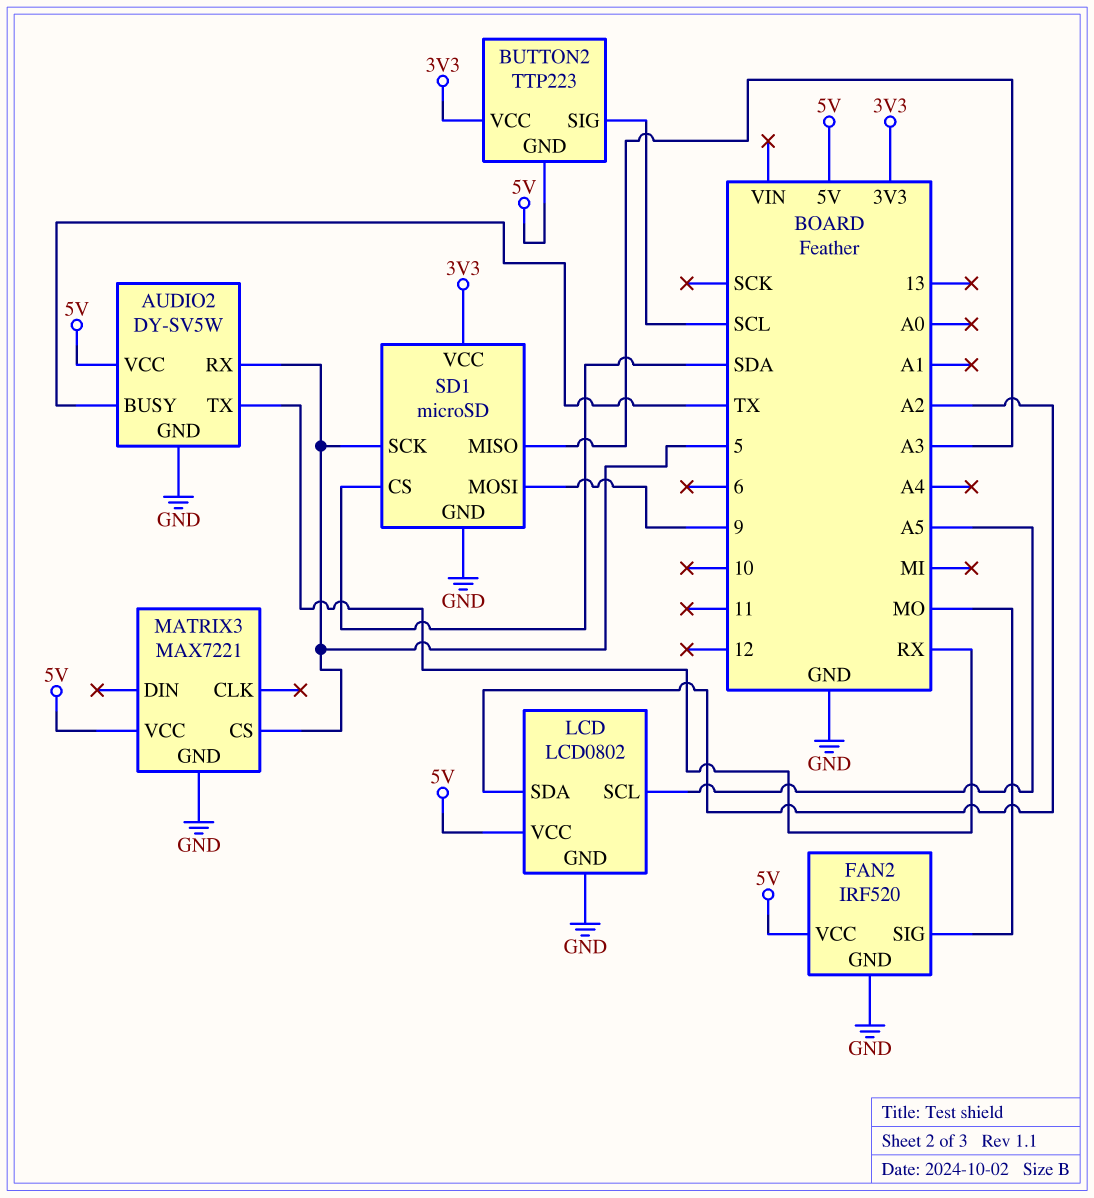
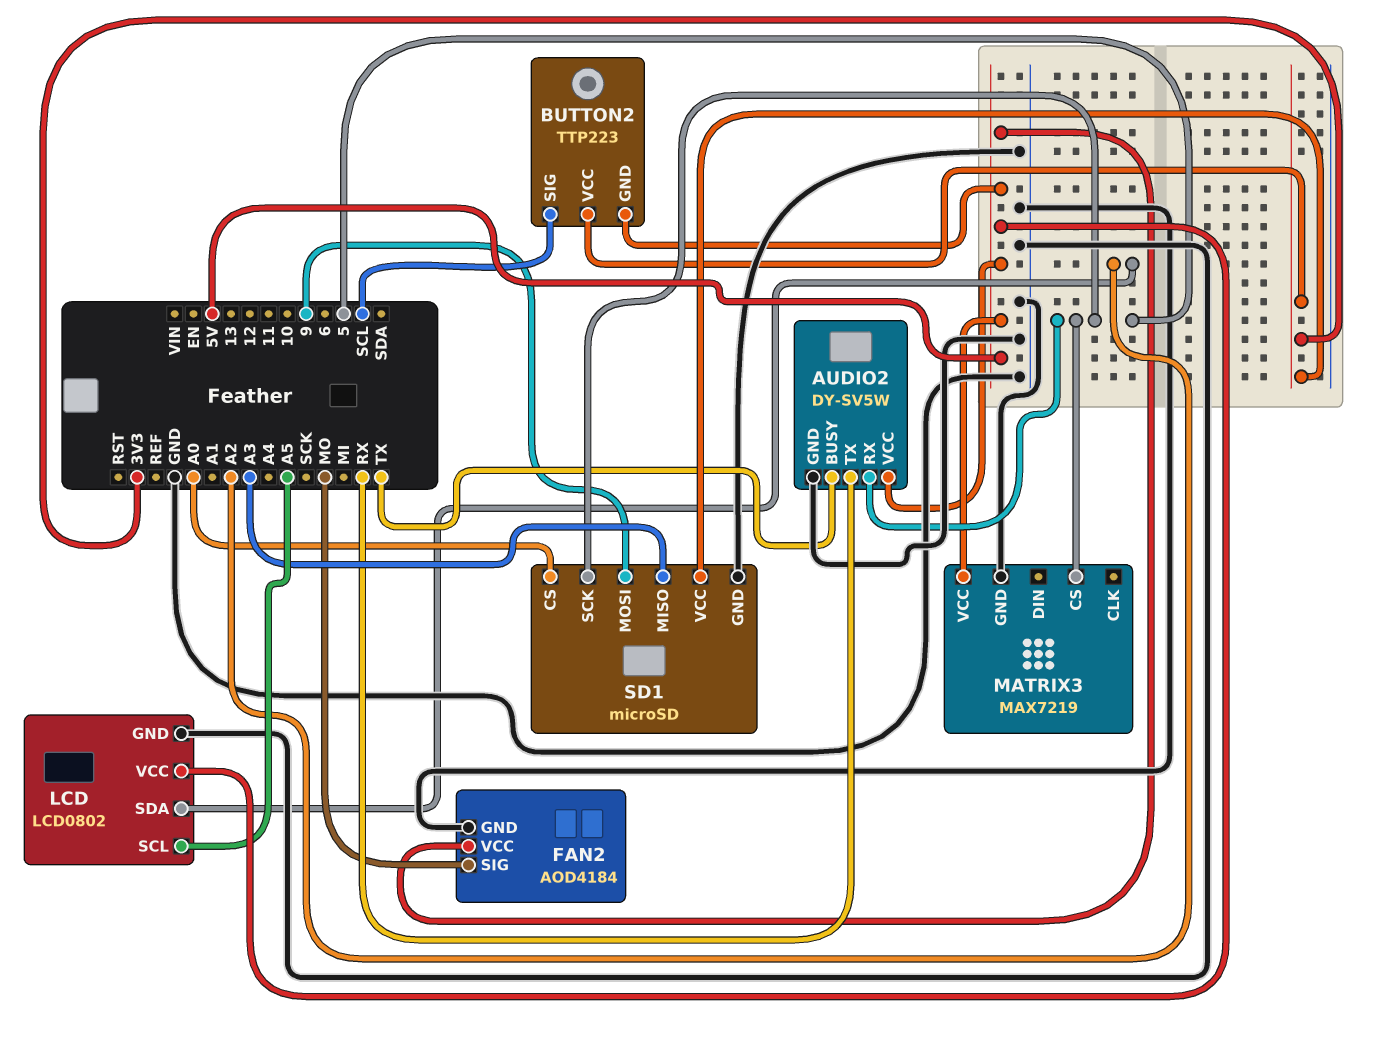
FAN2: IRF520 -> AOD4184
MATRIX3: MAX7221 -> MAX7219
SD1 pin CS: SDA -> A0

